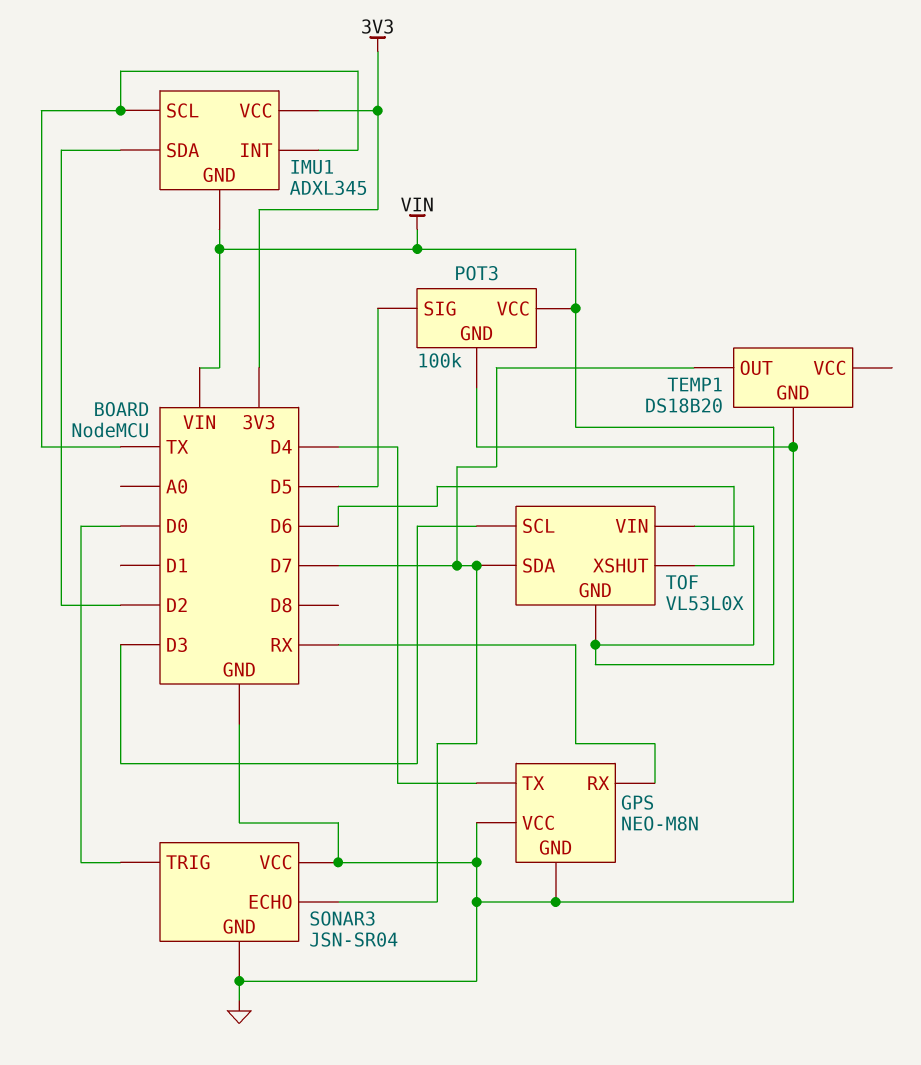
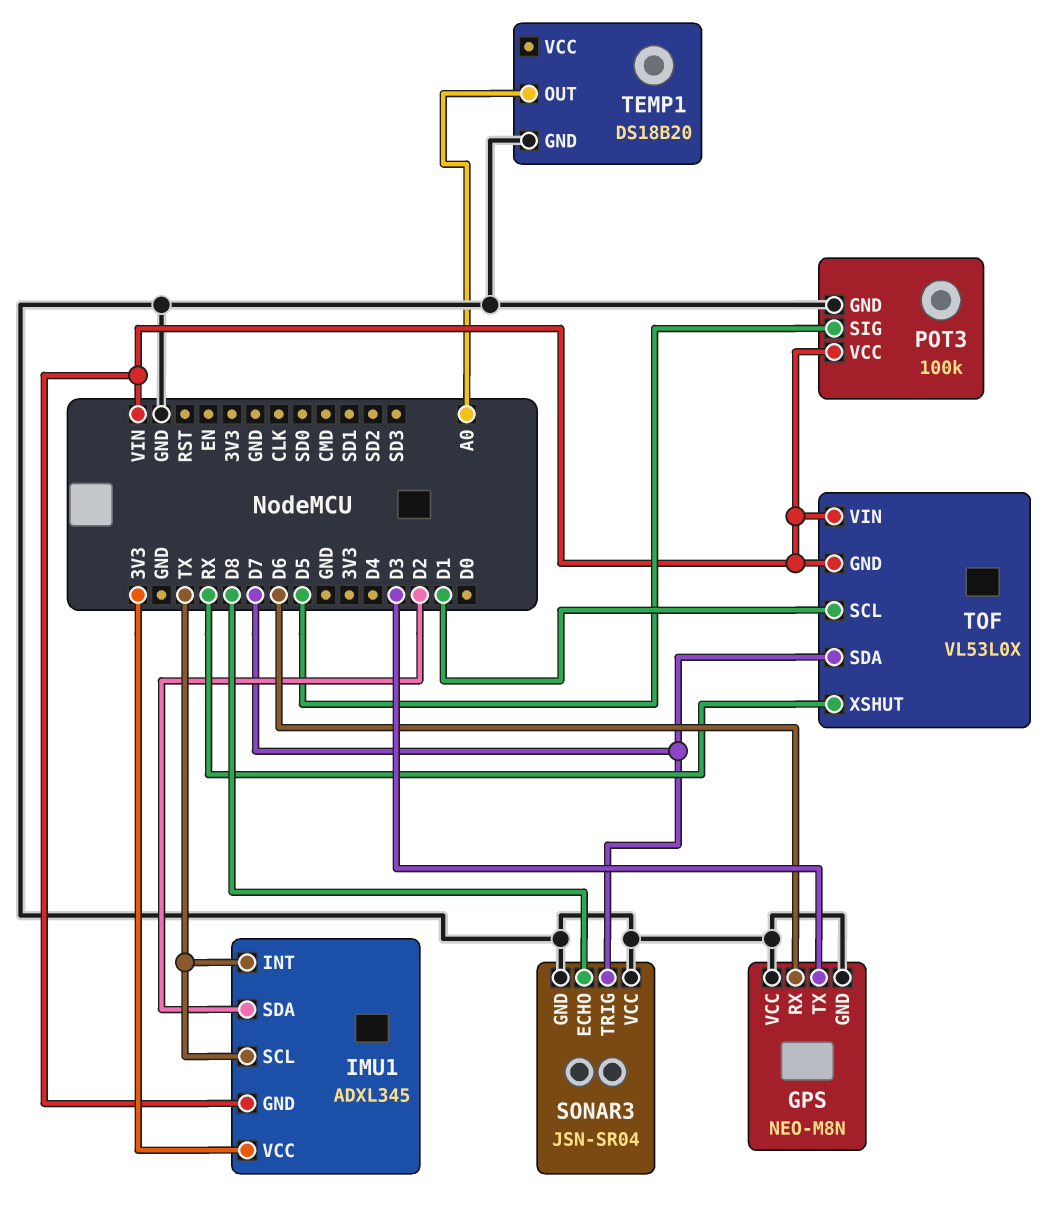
GPS pin RX: RX -> D6
GPS pin TX: D4 -> D3
SONAR3 pin ECHO: D7 -> D8
SONAR3 pin TRIG: D0 -> D7
TEMP1 pin OUT: D7 -> A0
TOF pin SCL: D3 -> D1
TOF pin XSHUT: D6 -> RX

